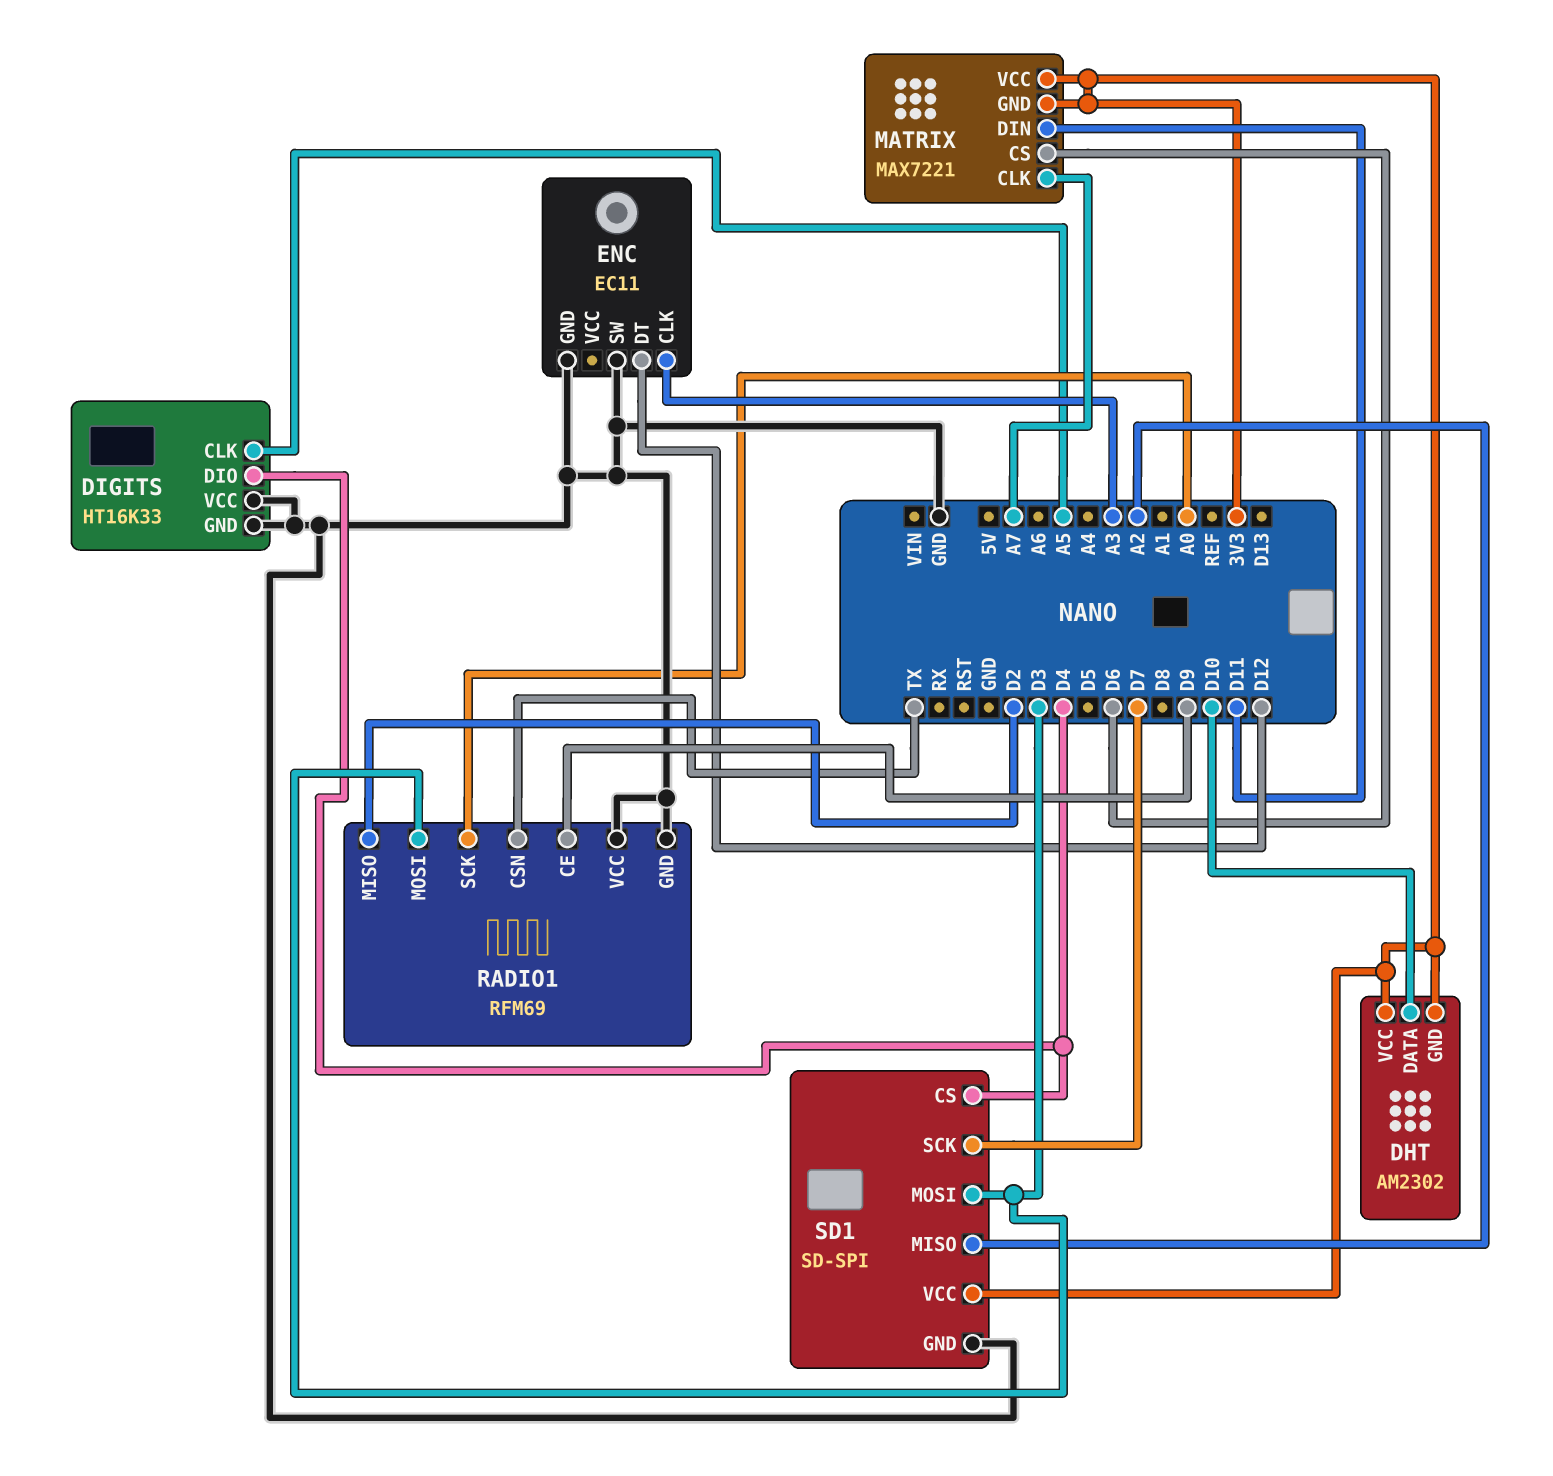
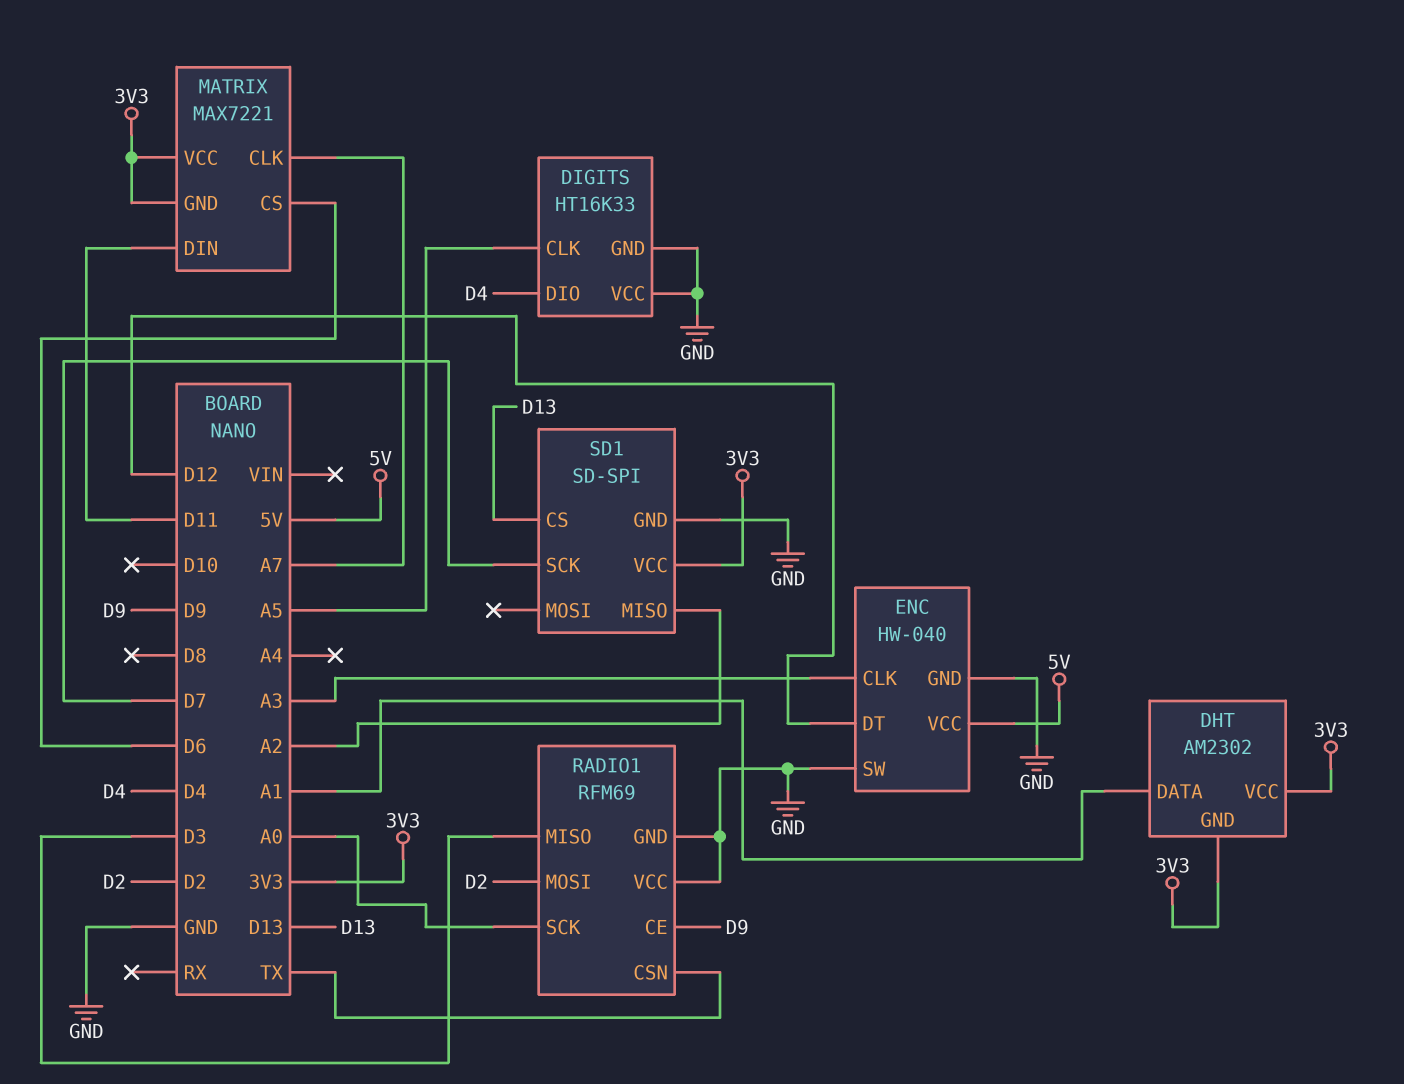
DHT pin DATA: D10 -> A1
ENC: EC11 -> HW-040
ENC pin VCC: none -> 5V
RADIO1 pin MISO: D2 -> D3
RADIO1 pin MOSI: D3 -> D2
SD1 pin CS: D4 -> D13
SD1 pin MOSI: D3 -> none

